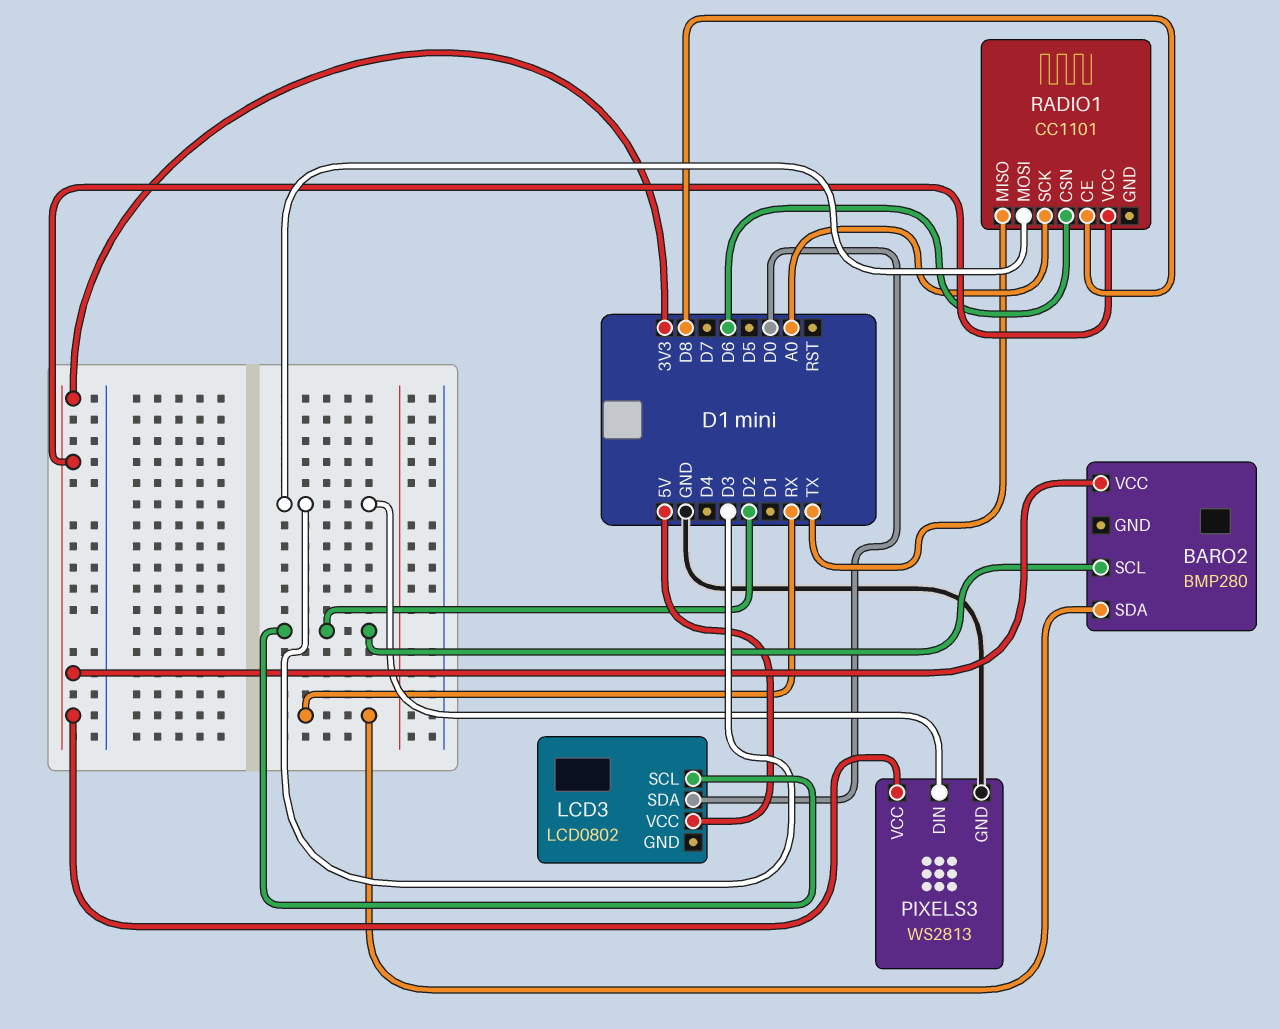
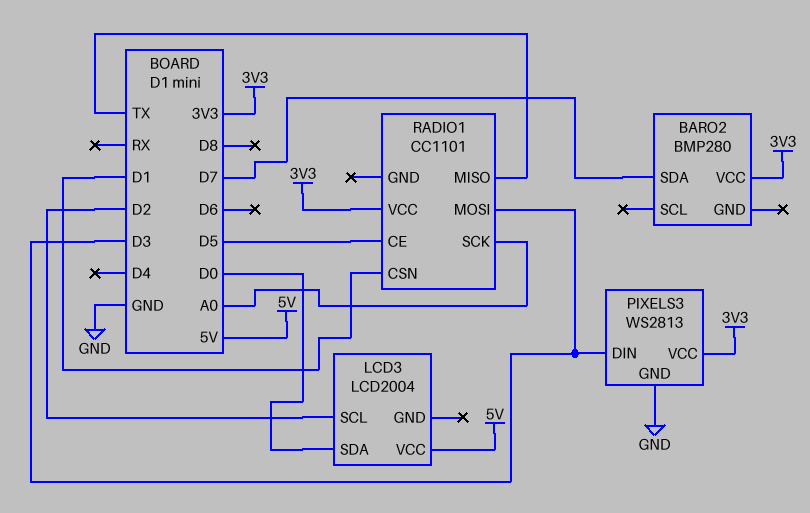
BARO2 pin SCL: D2 -> none
BARO2 pin SDA: RX -> D7
LCD3: LCD0802 -> LCD2004
RADIO1 pin CE: D8 -> D5
RADIO1 pin CSN: D6 -> D1

